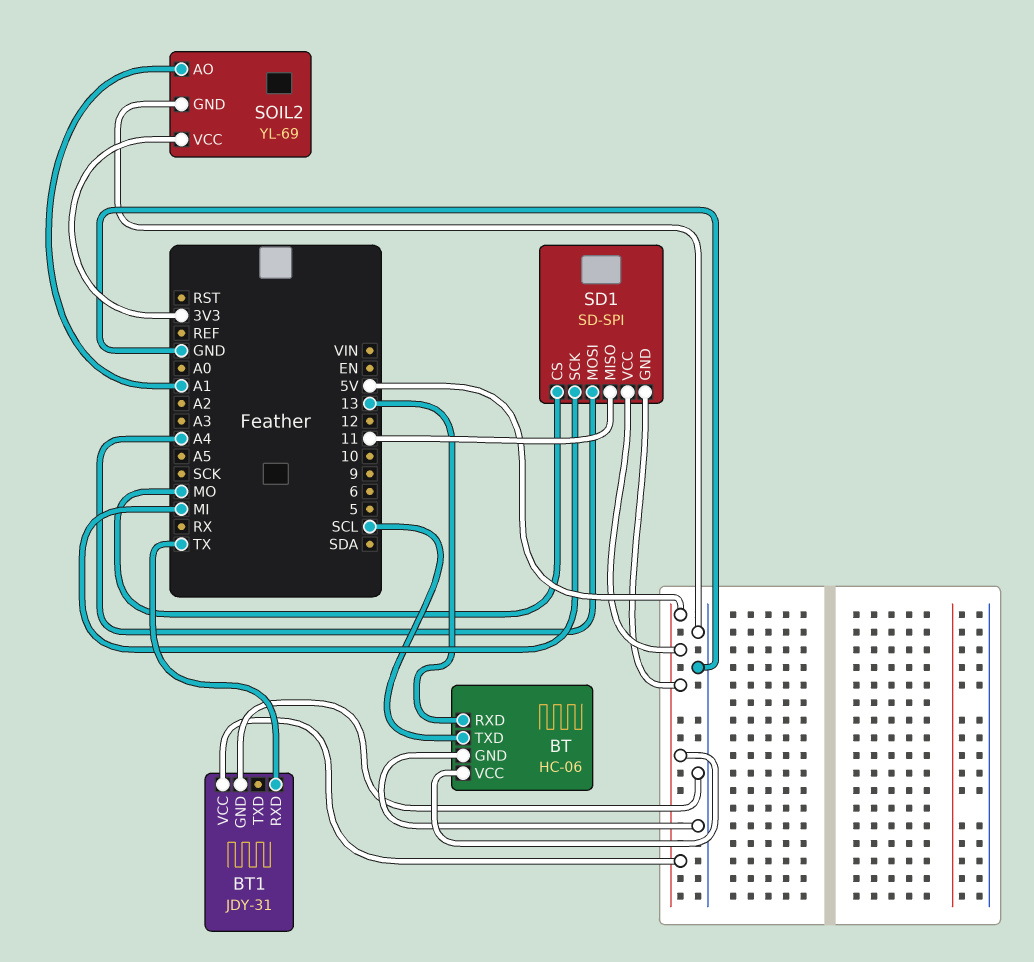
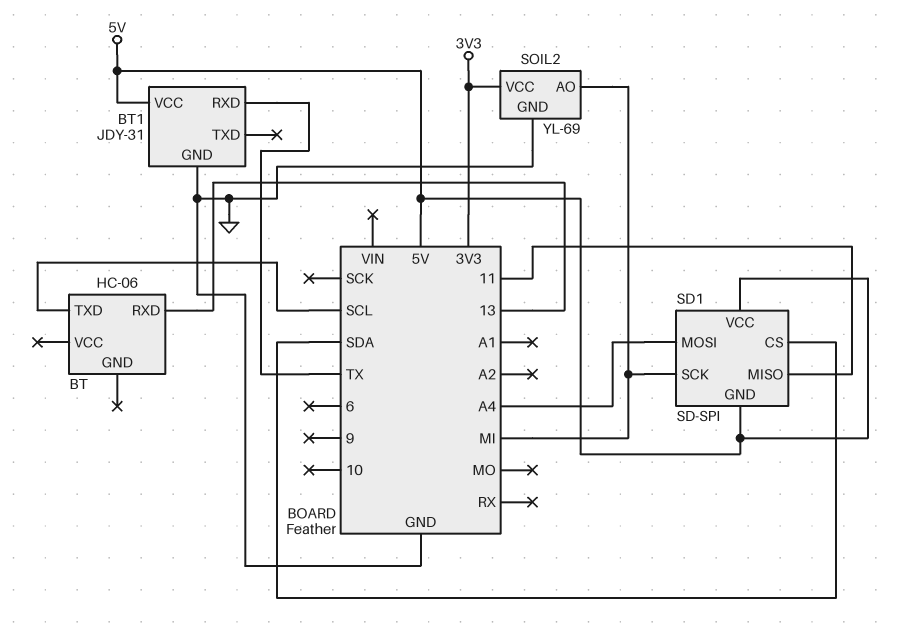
BT pin GND: GND -> none
BT pin VCC: 5V -> none
SD1 pin CS: MO -> SDA
SOIL2 pin AO: A1 -> MI

